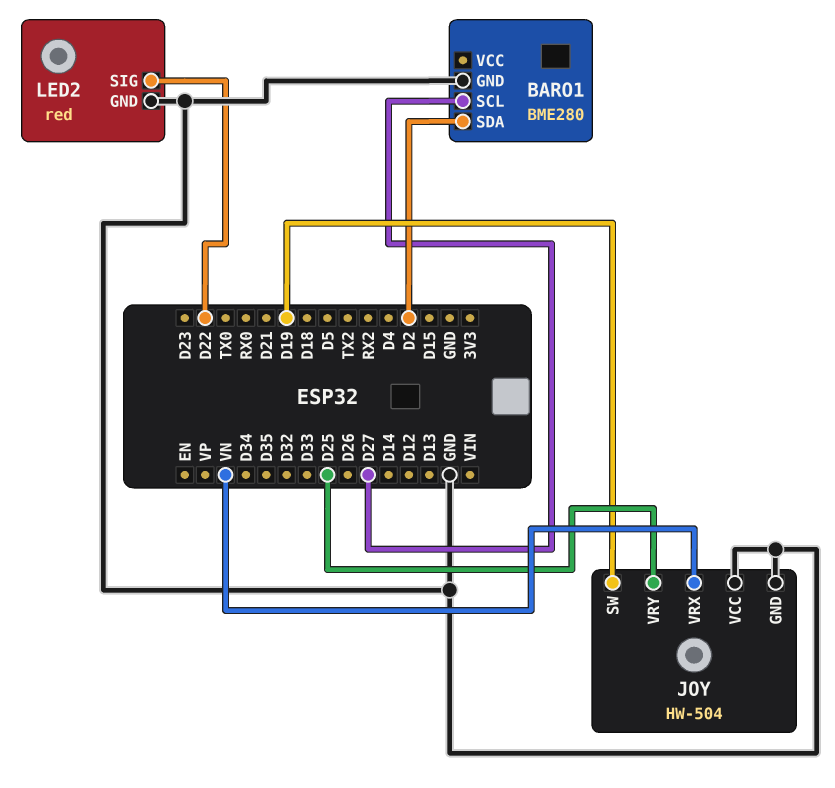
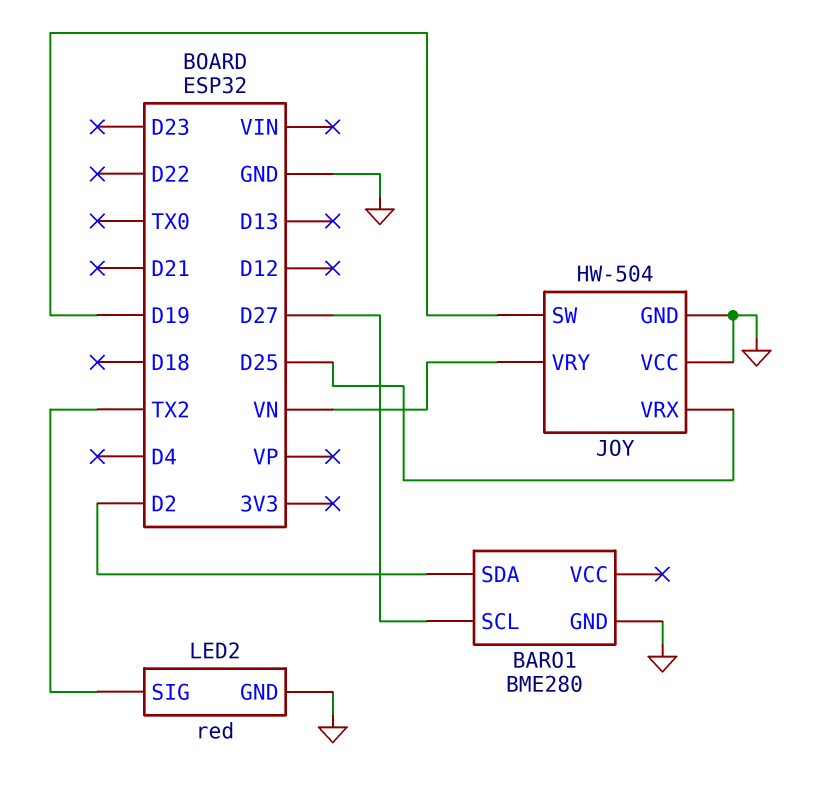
JOY pin VRX: VN -> D25
JOY pin VRY: D25 -> VN
LED2 pin SIG: D22 -> TX2

